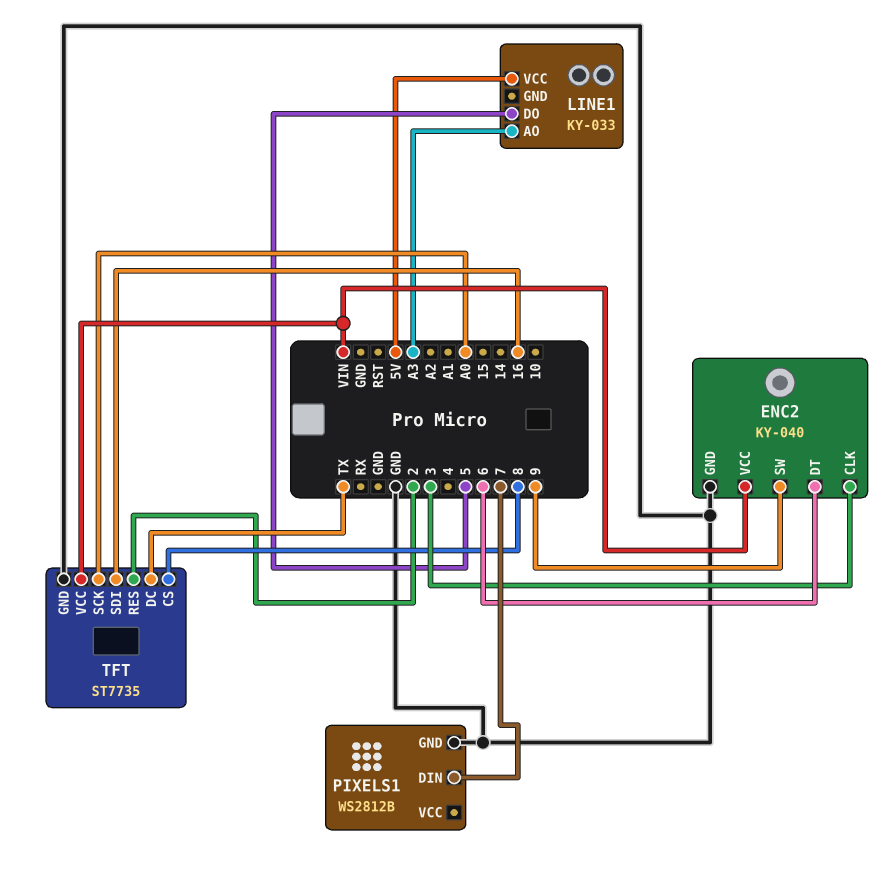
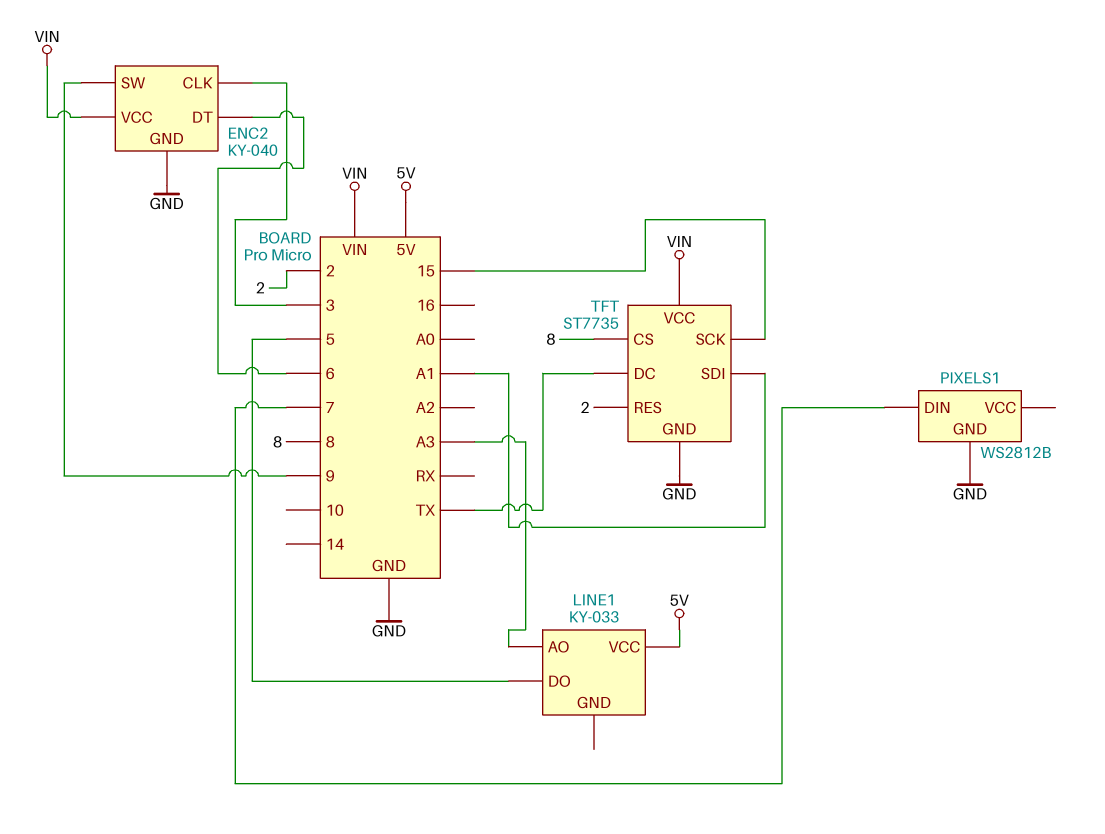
TFT pin SCK: A0 -> 15
TFT pin SDI: 16 -> A1

